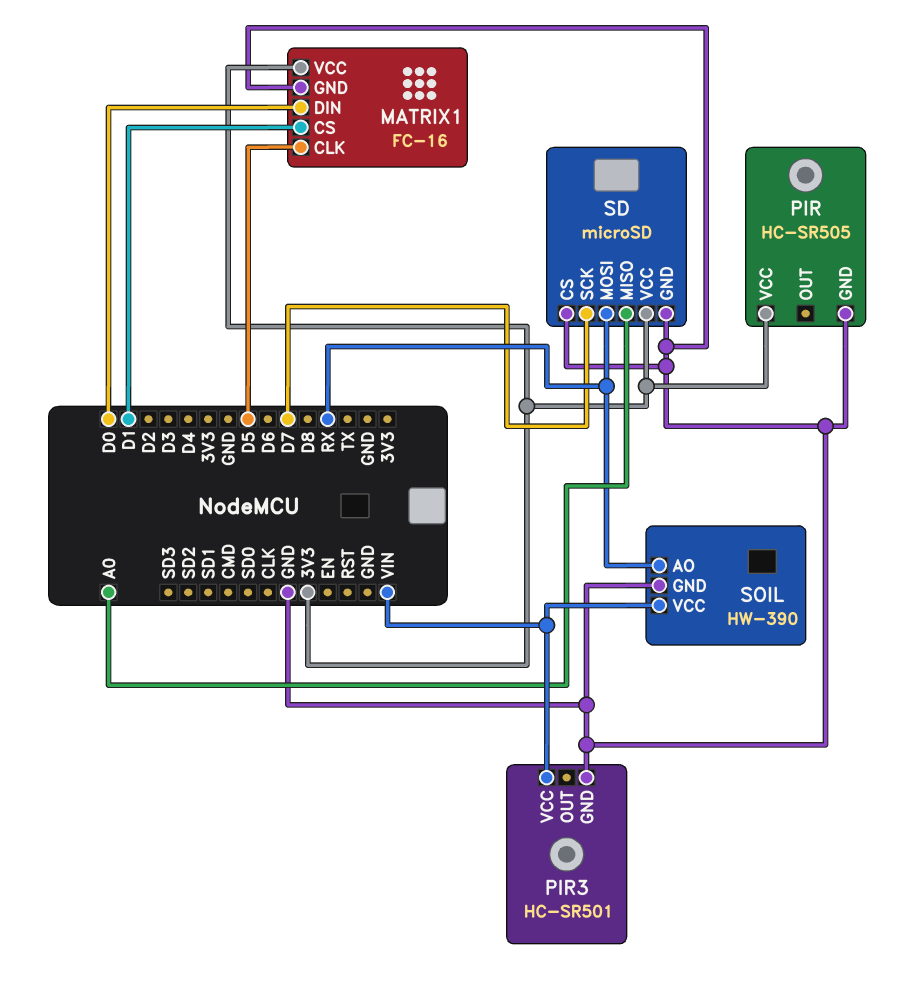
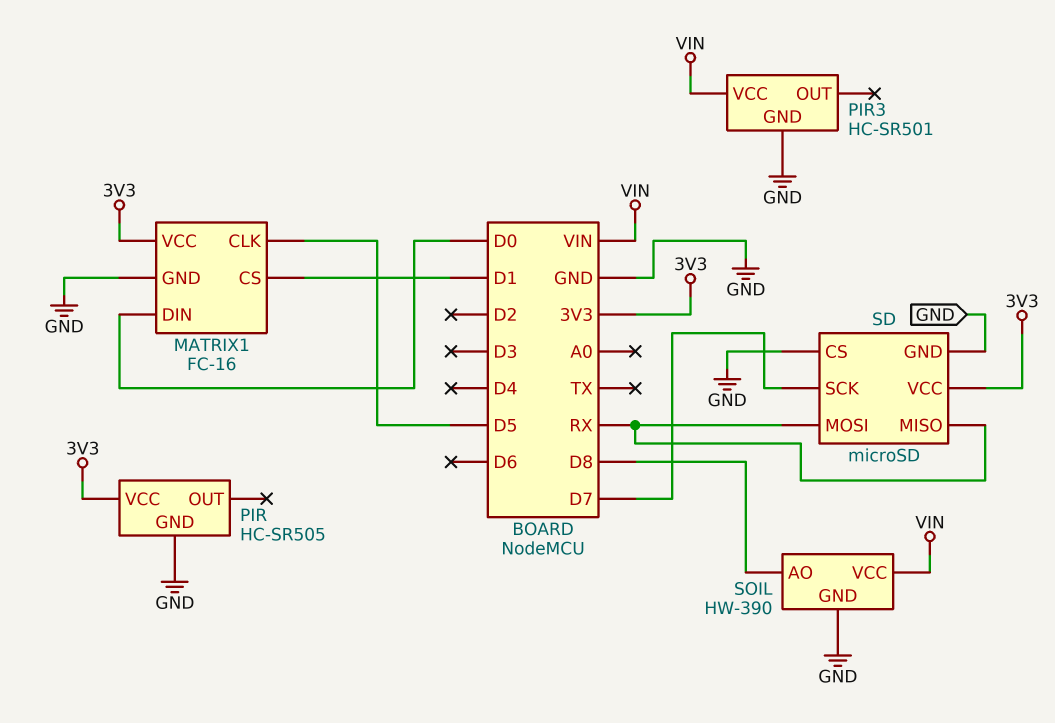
SD pin MISO: A0 -> RX
SOIL pin AO: RX -> D8

